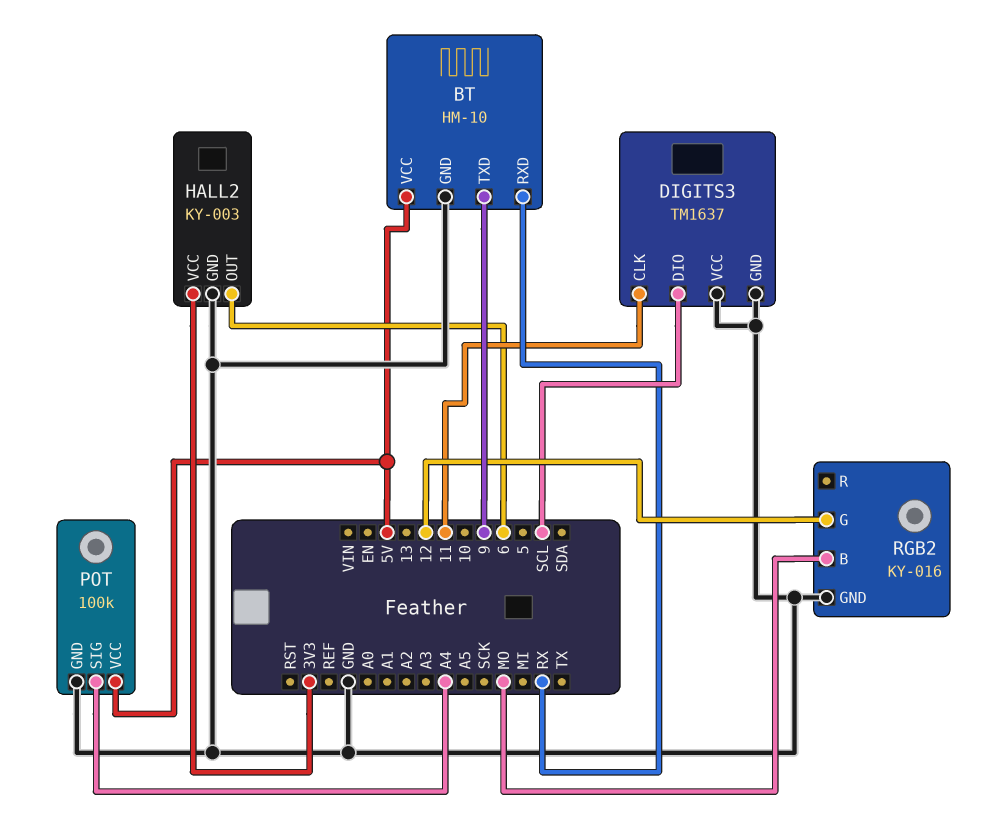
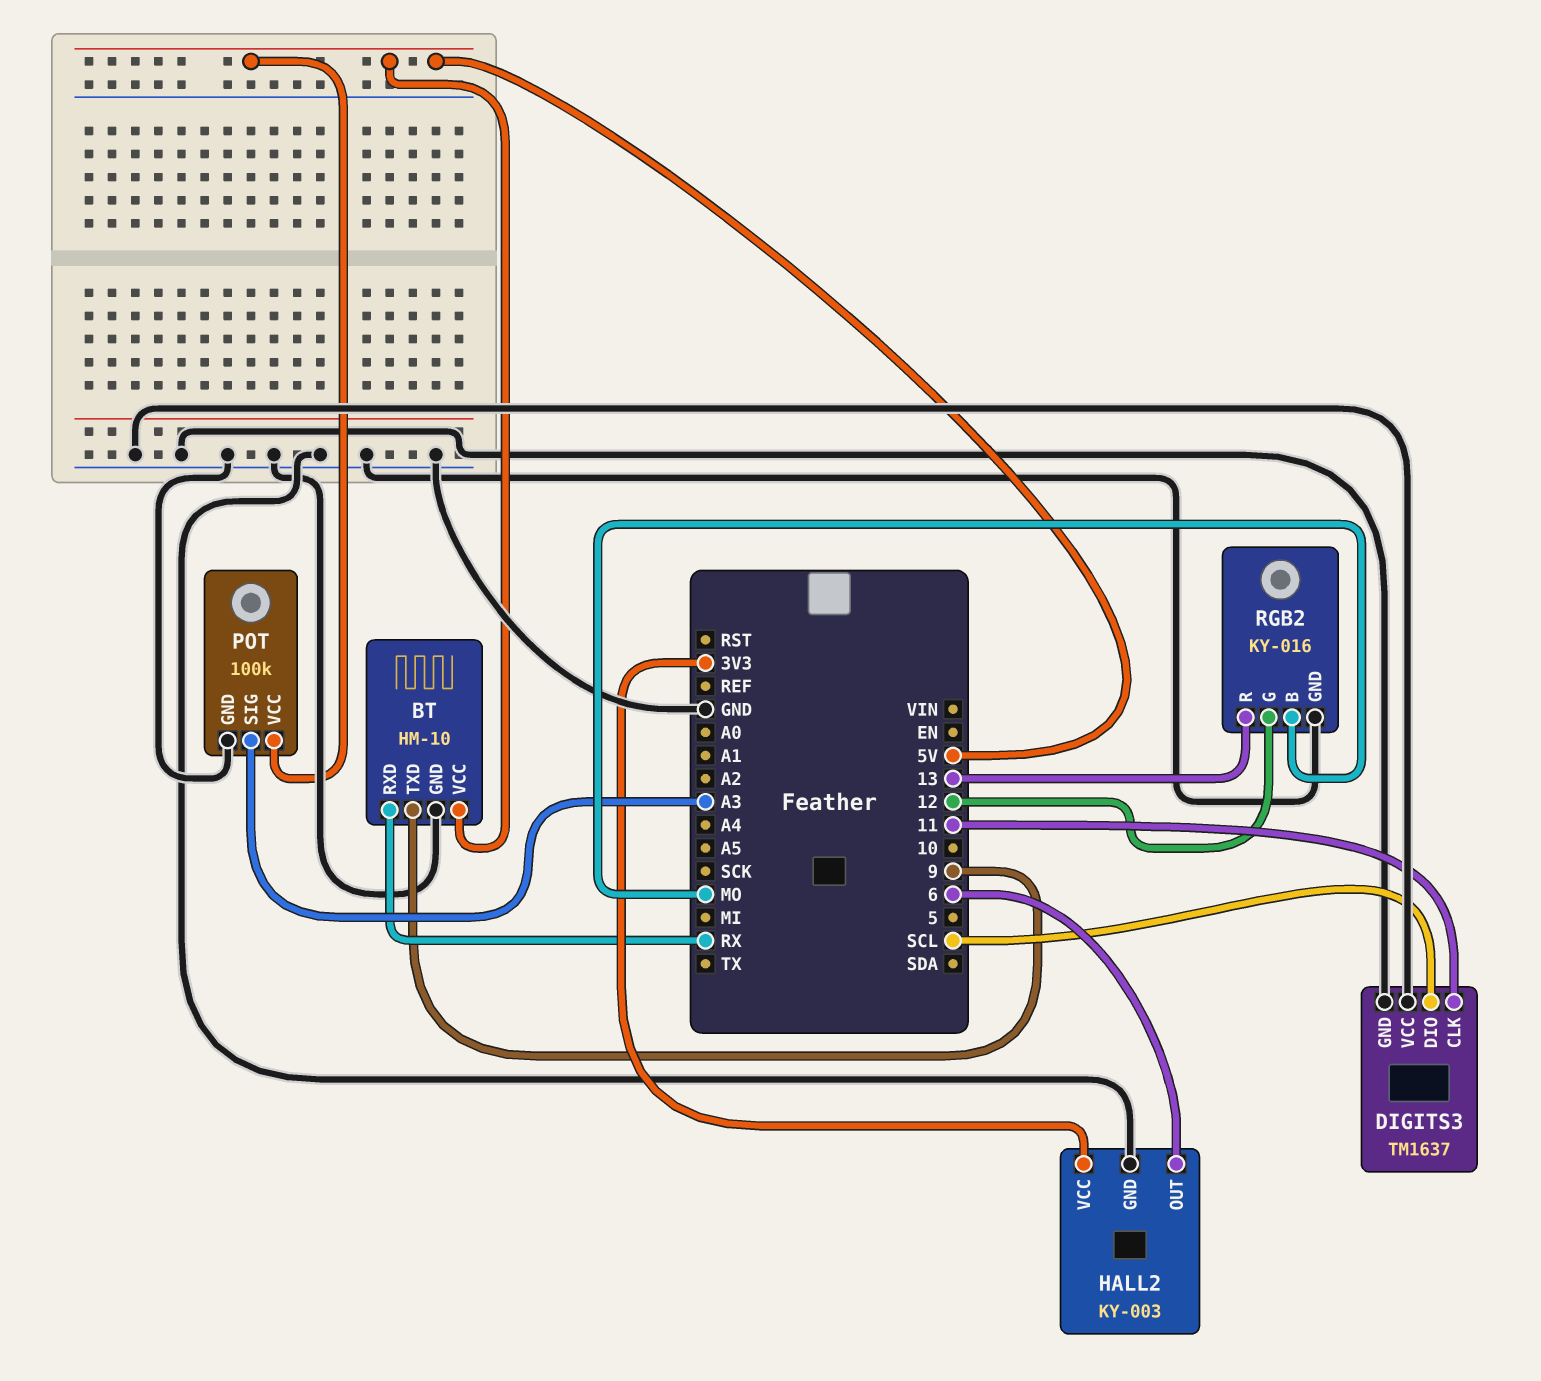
POT pin SIG: A4 -> A3
RGB2 pin R: none -> 13

